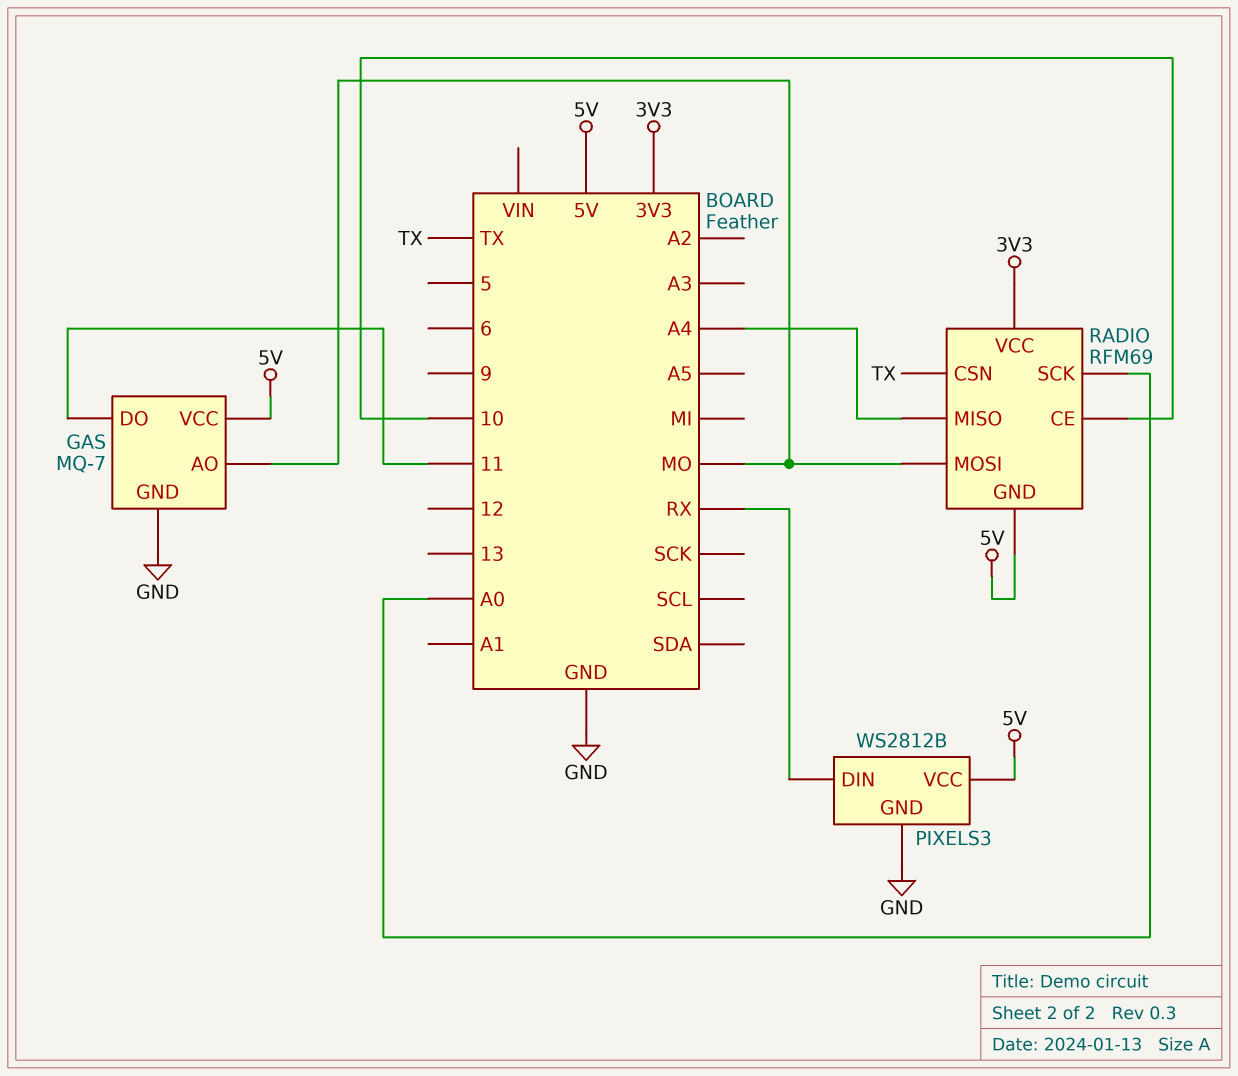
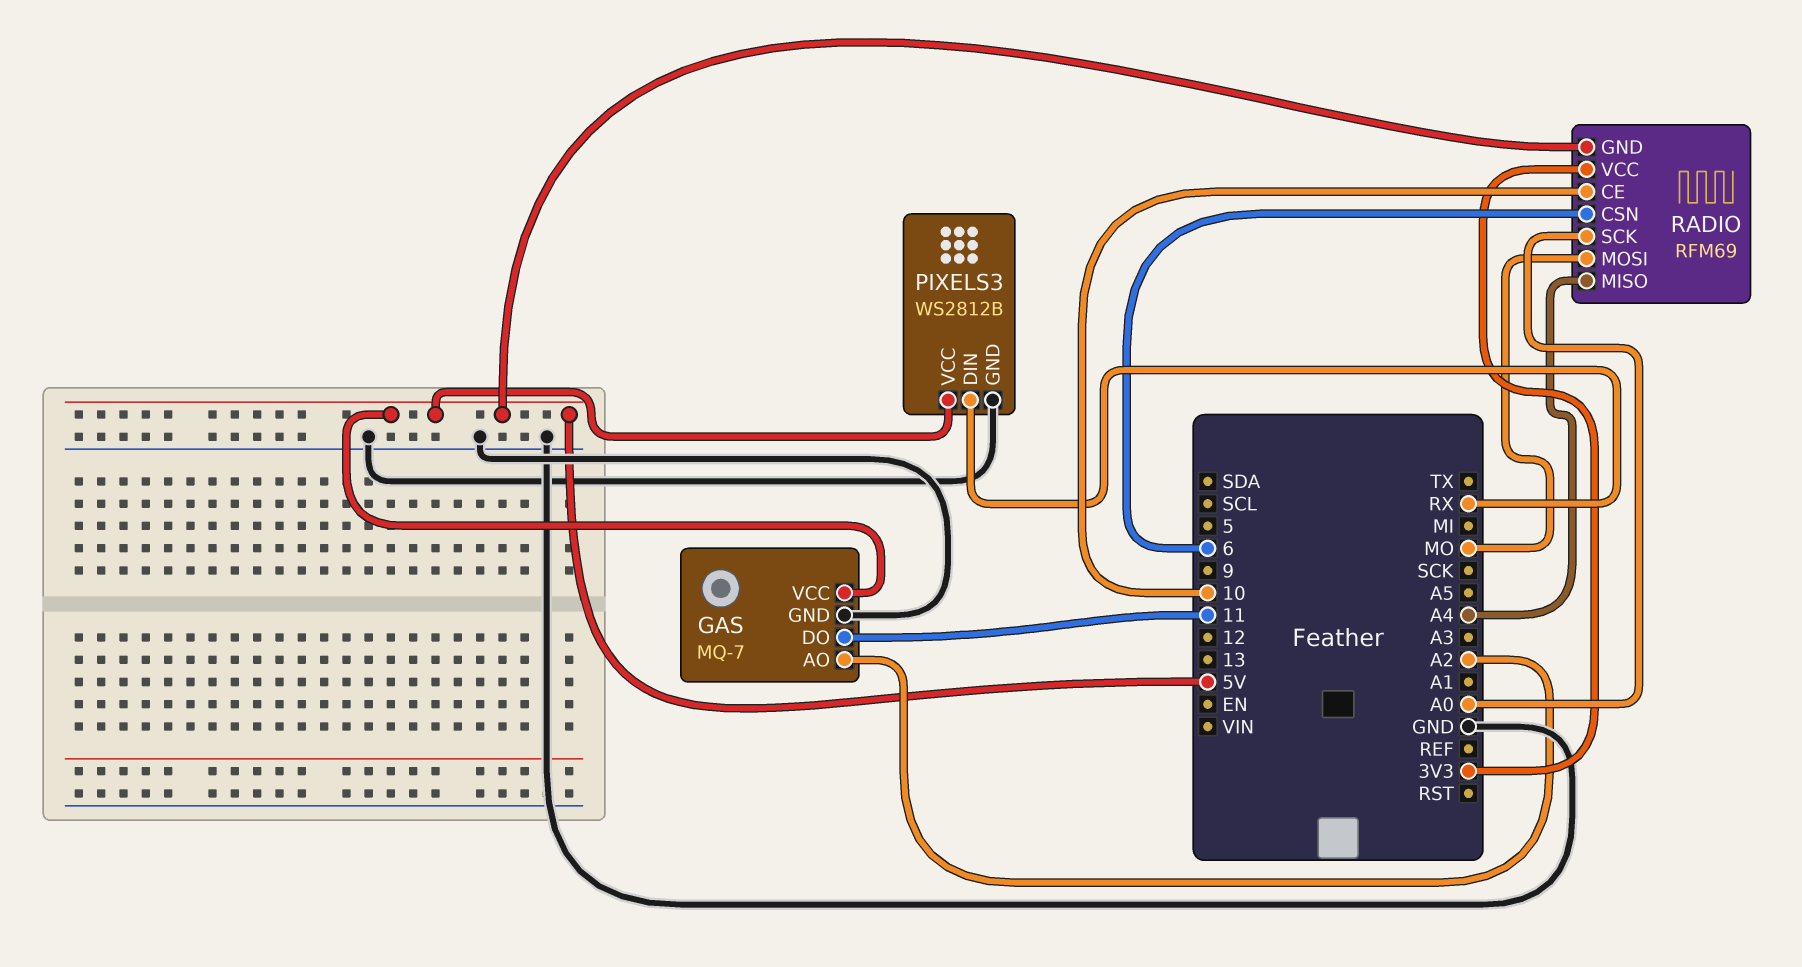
GAS pin AO: MO -> A2
RADIO pin CSN: TX -> 6

